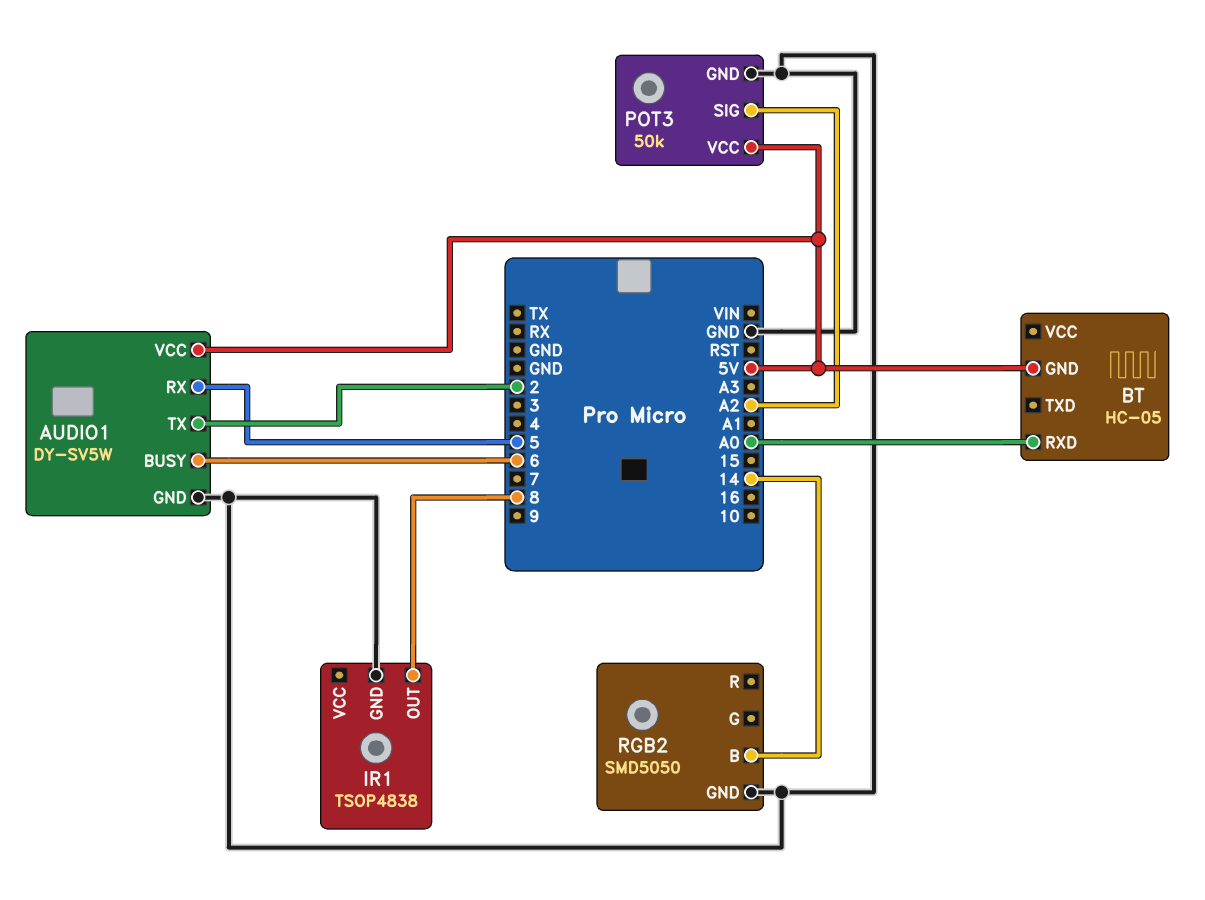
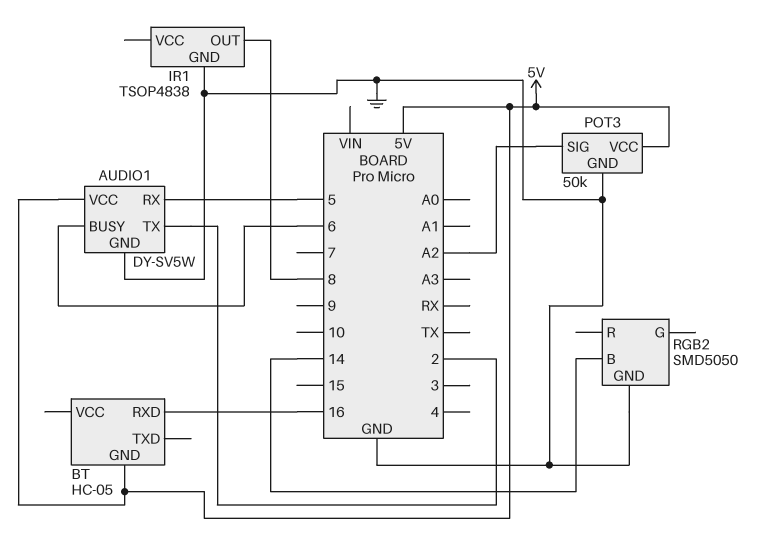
BT pin RXD: A0 -> 16

